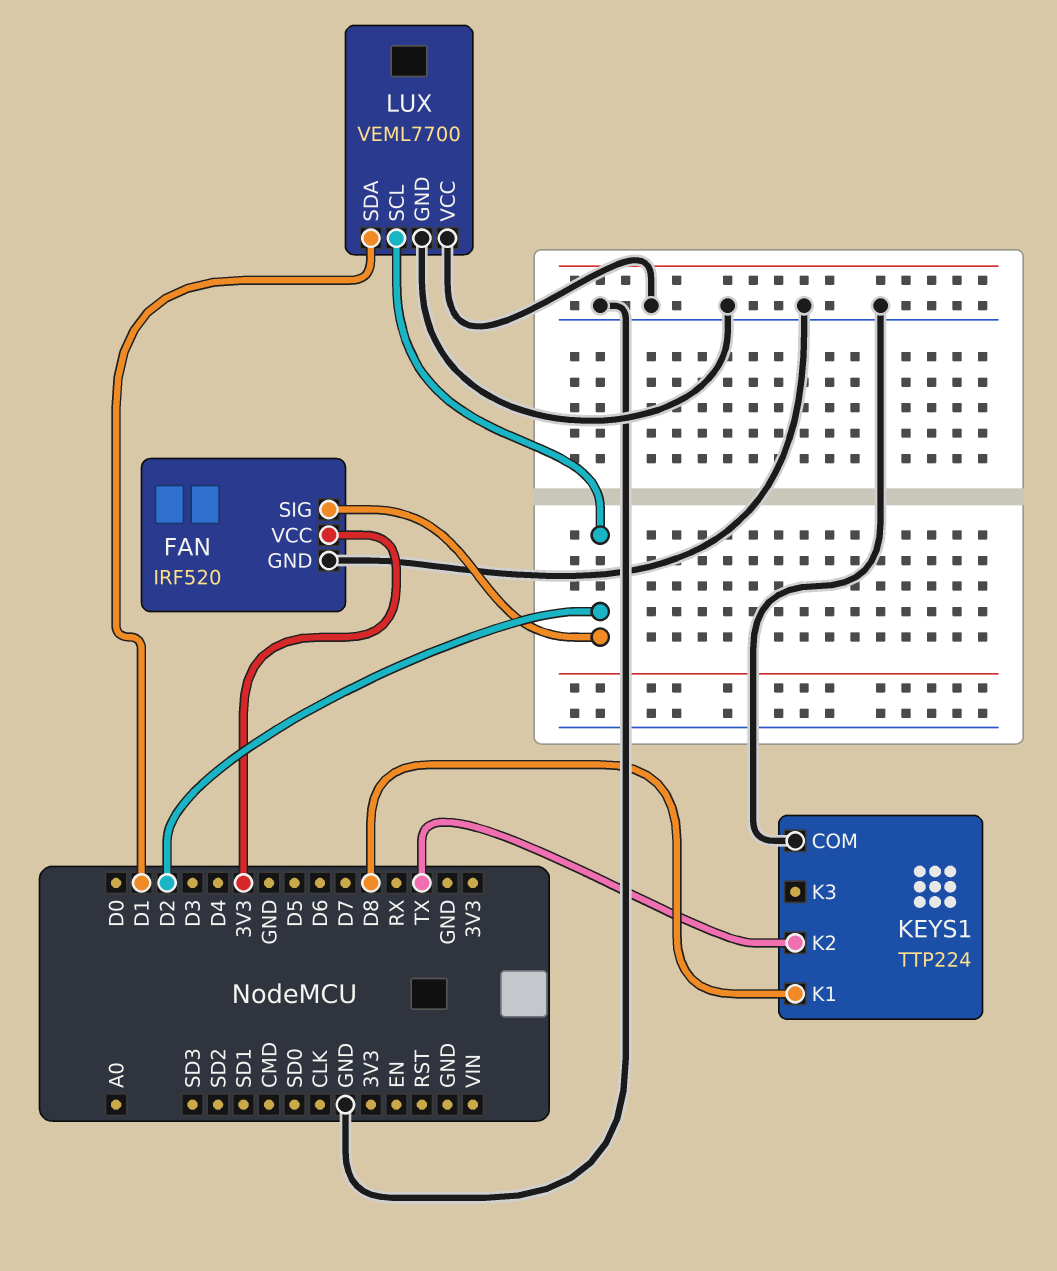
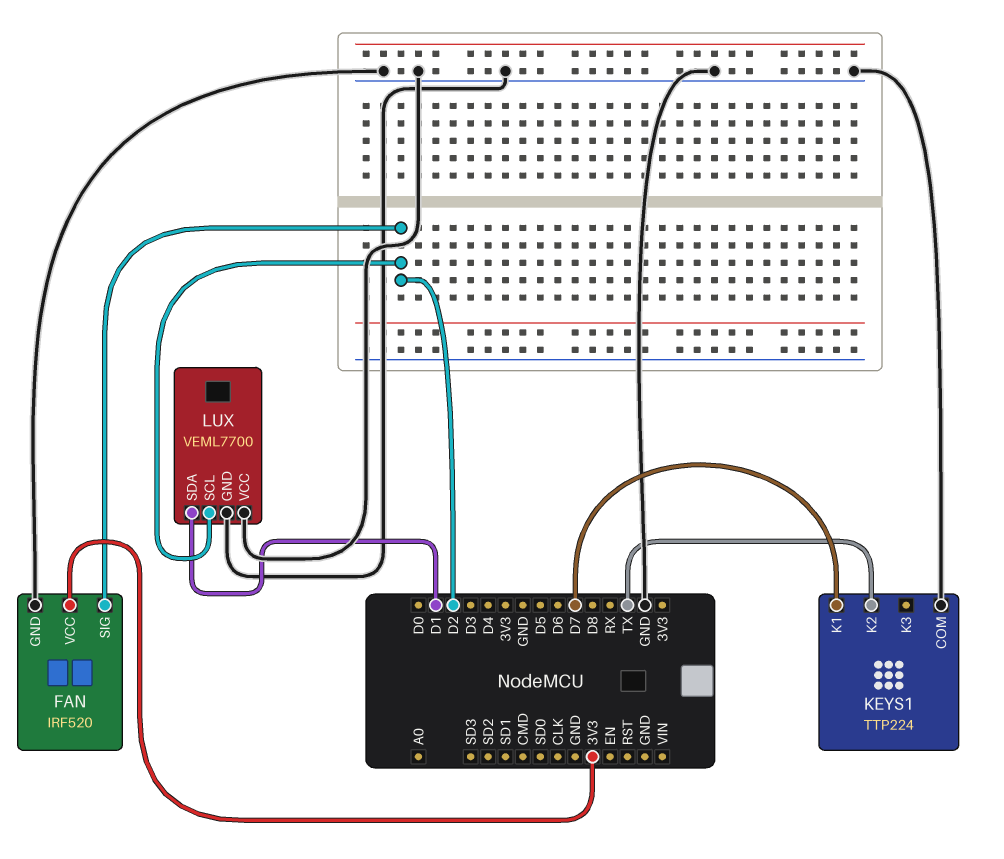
KEYS1 pin K1: D8 -> D7

